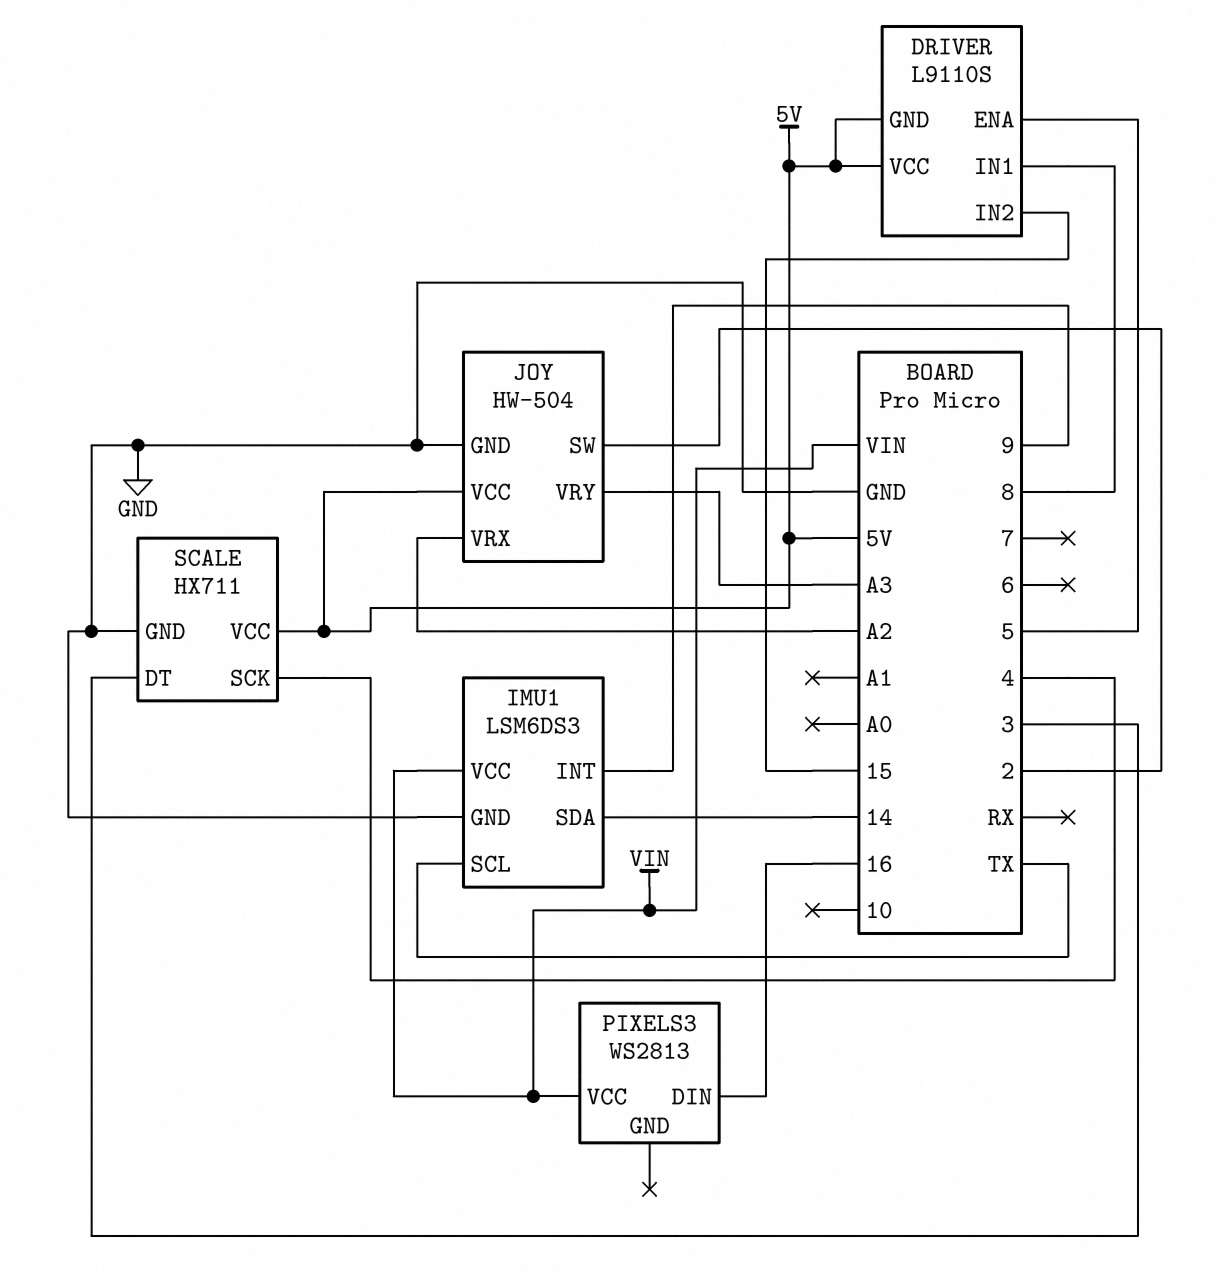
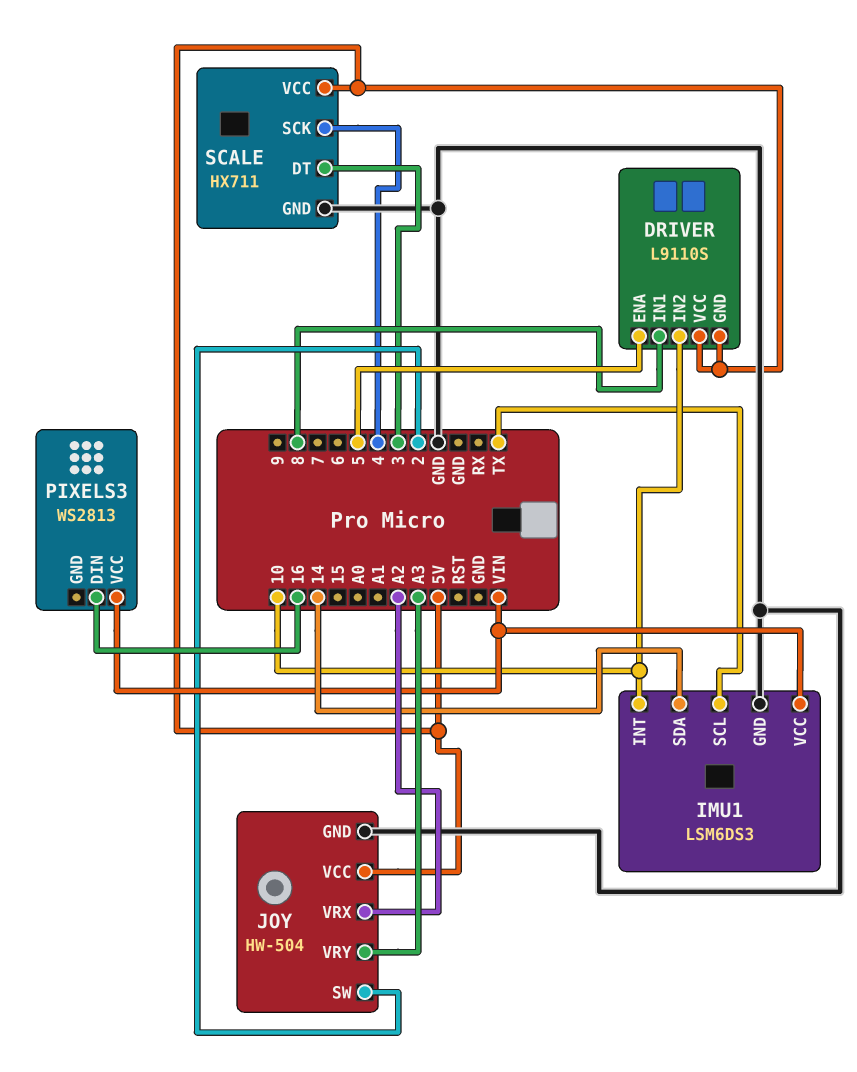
DRIVER pin IN2: 15 -> 10
IMU1 pin INT: 9 -> 10

